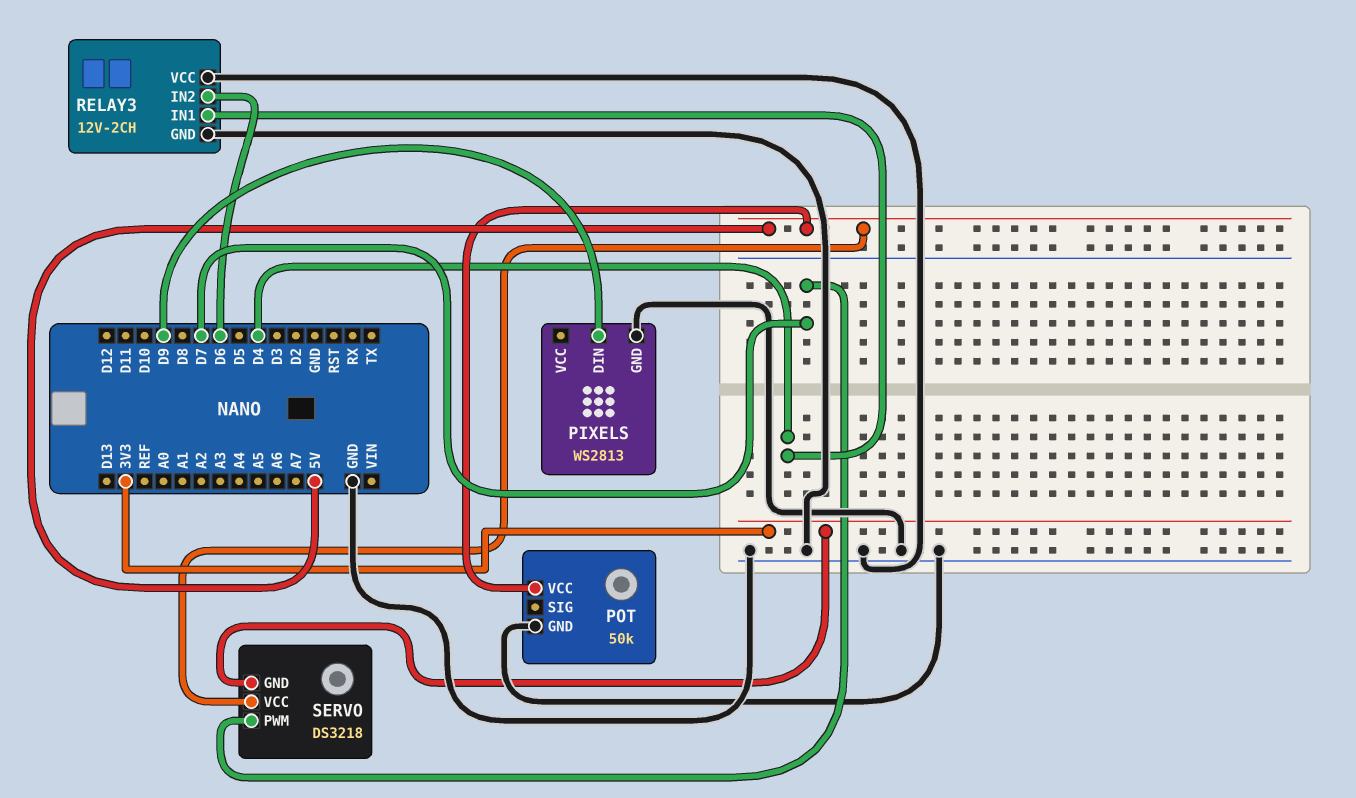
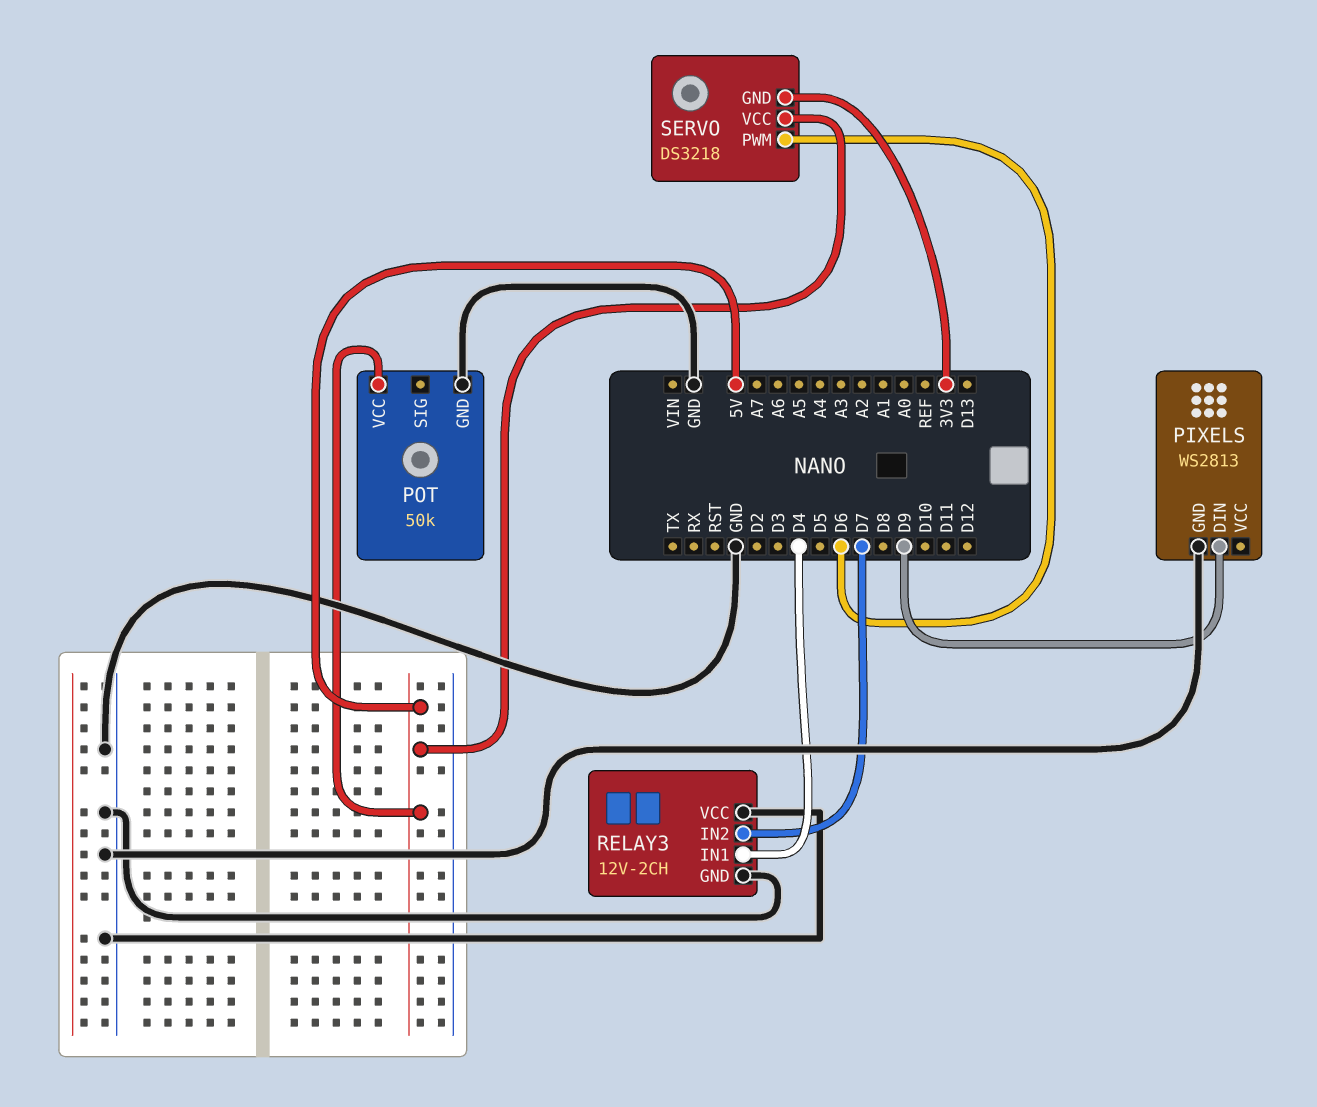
RELAY3 pin IN2: D6 -> D7
SERVO pin PWM: D7 -> D6

